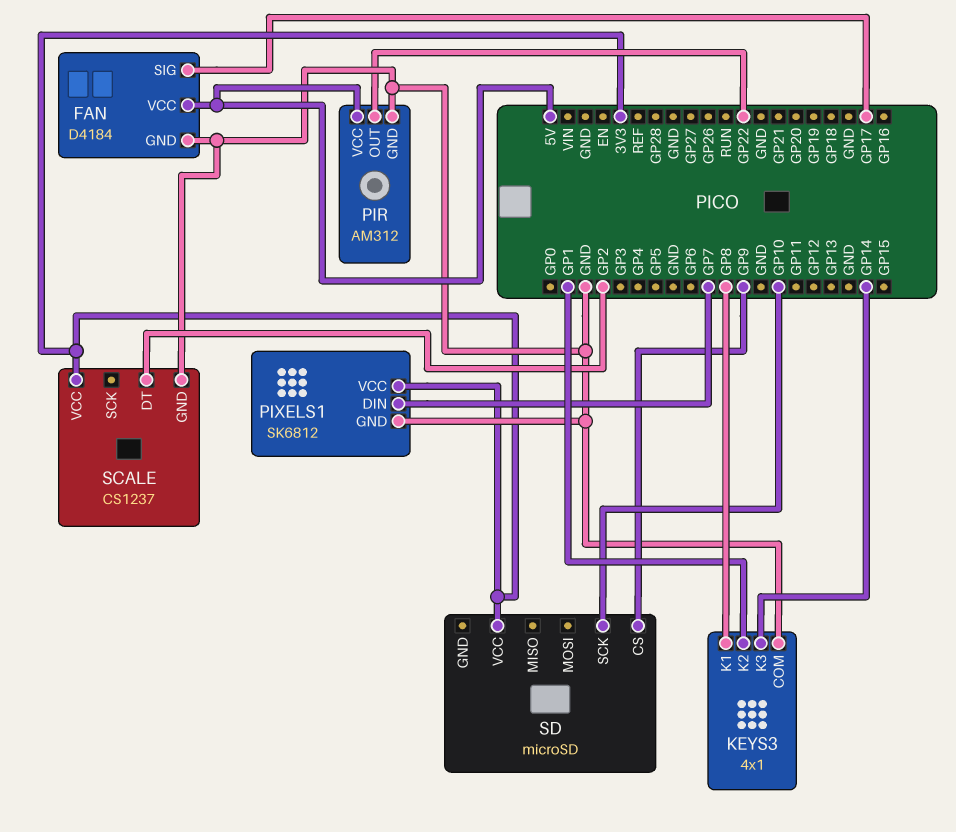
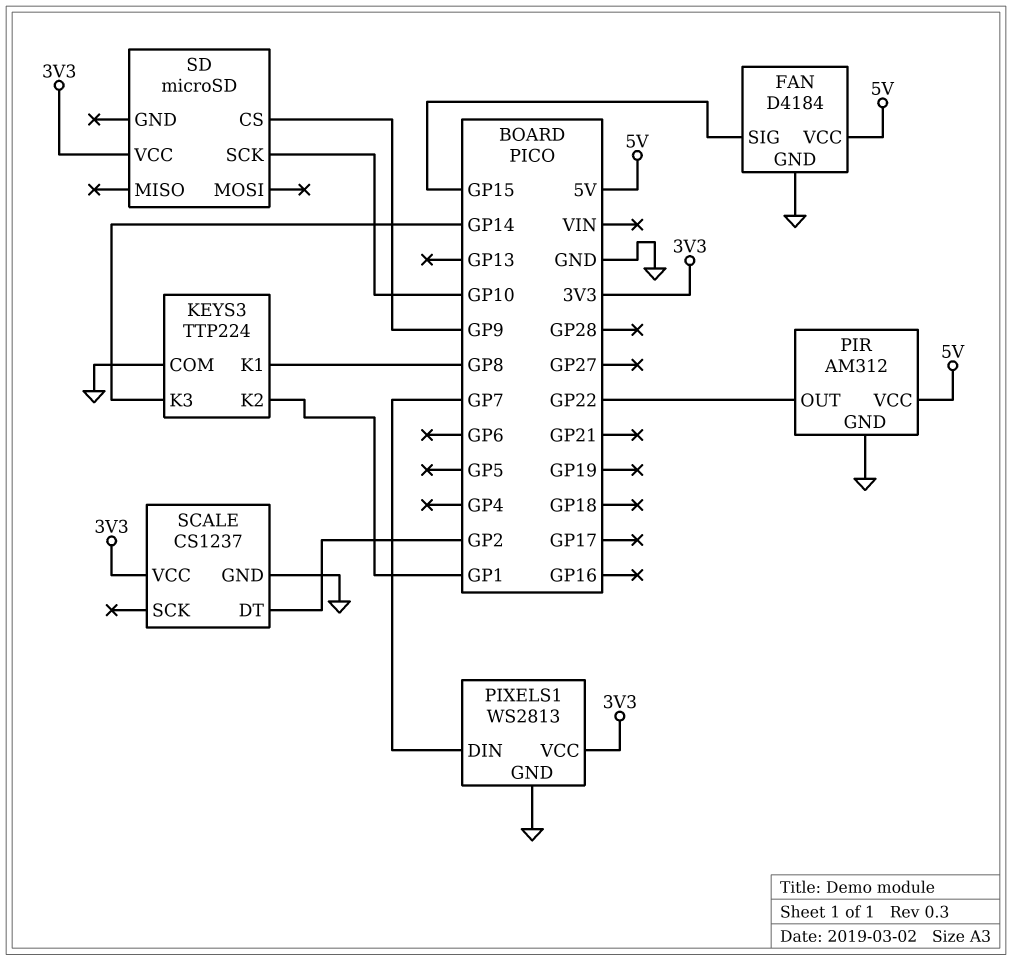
FAN pin SIG: GP17 -> GP15
KEYS3: 4x1 -> TTP224
PIXELS1: SK6812 -> WS2813

